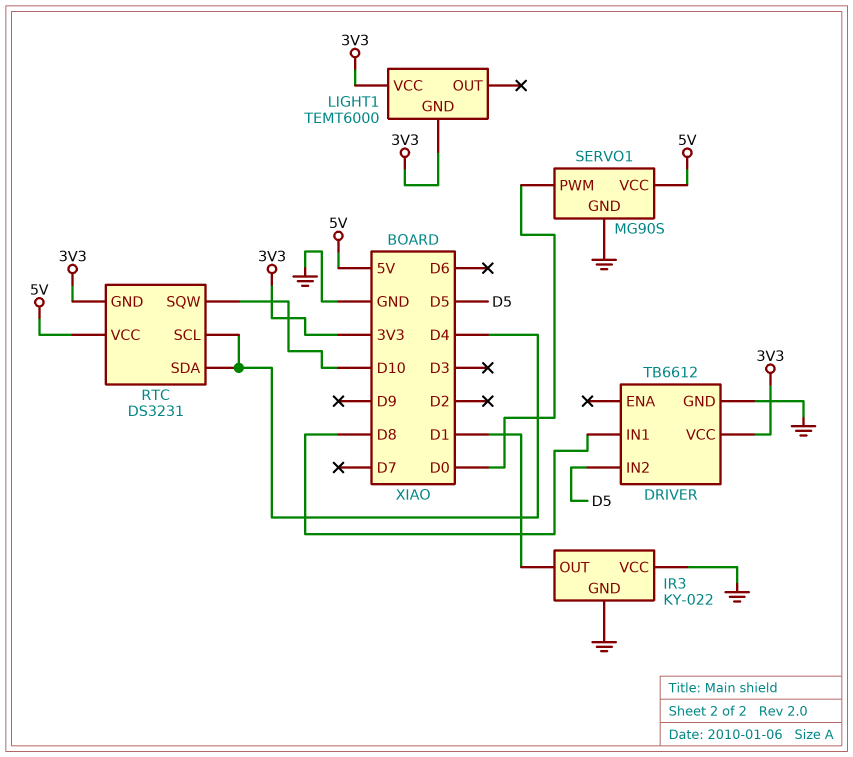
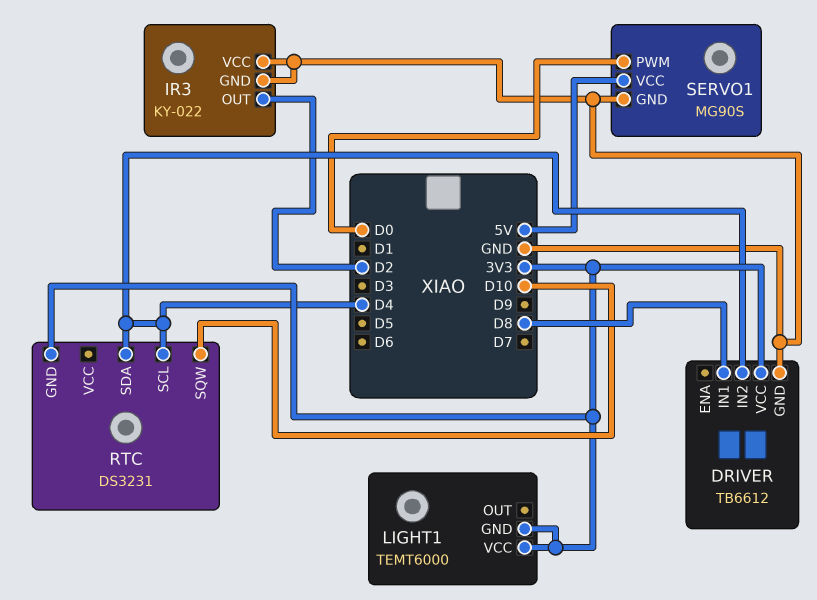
DRIVER pin IN2: D5 -> D4
IR3 pin OUT: D1 -> D2
RTC pin VCC: 5V -> none

